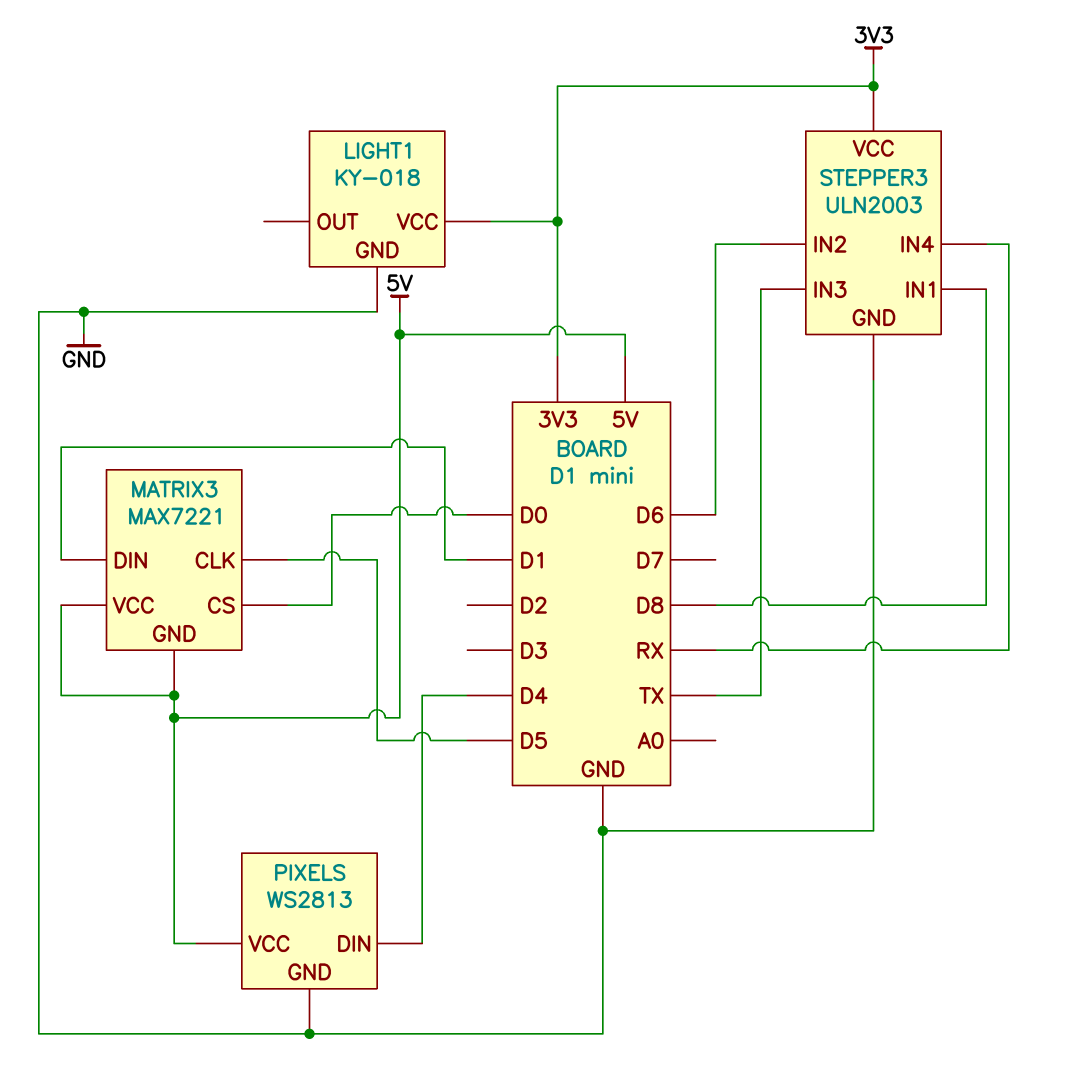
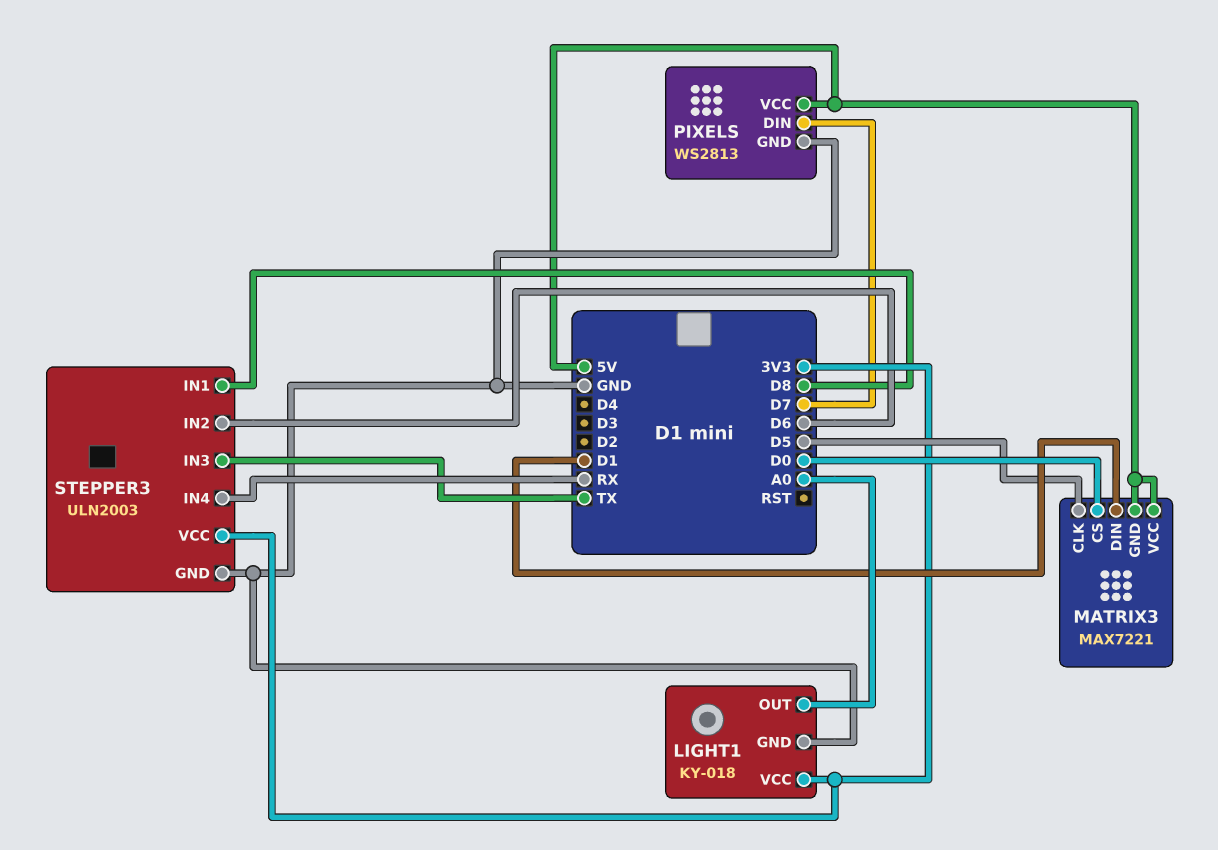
LIGHT1 pin OUT: none -> A0
PIXELS pin DIN: D4 -> D7

